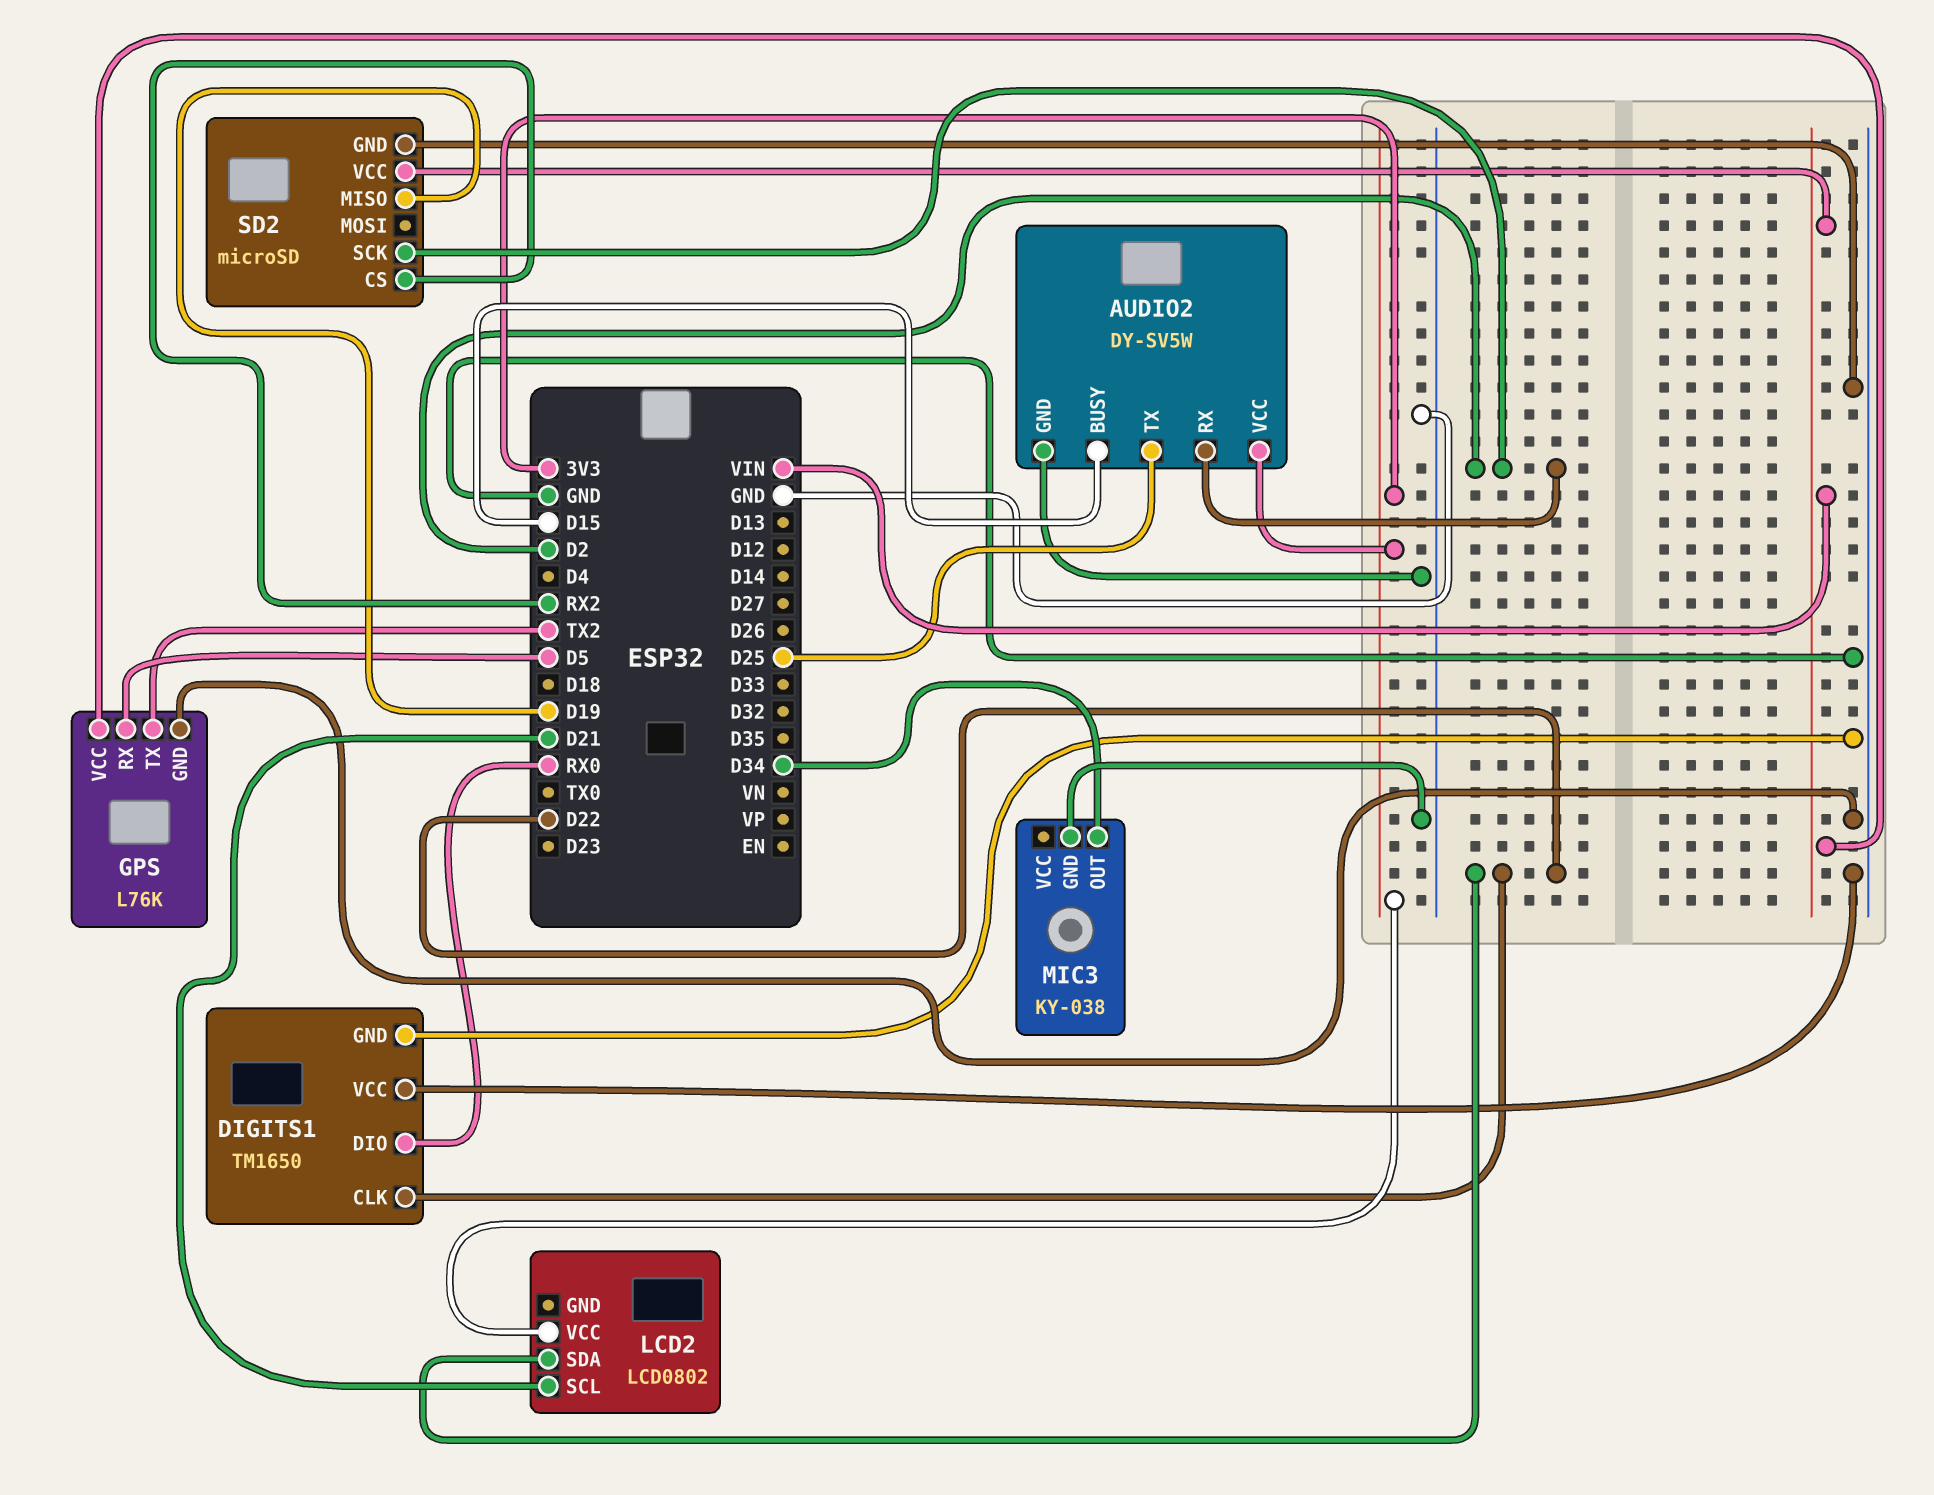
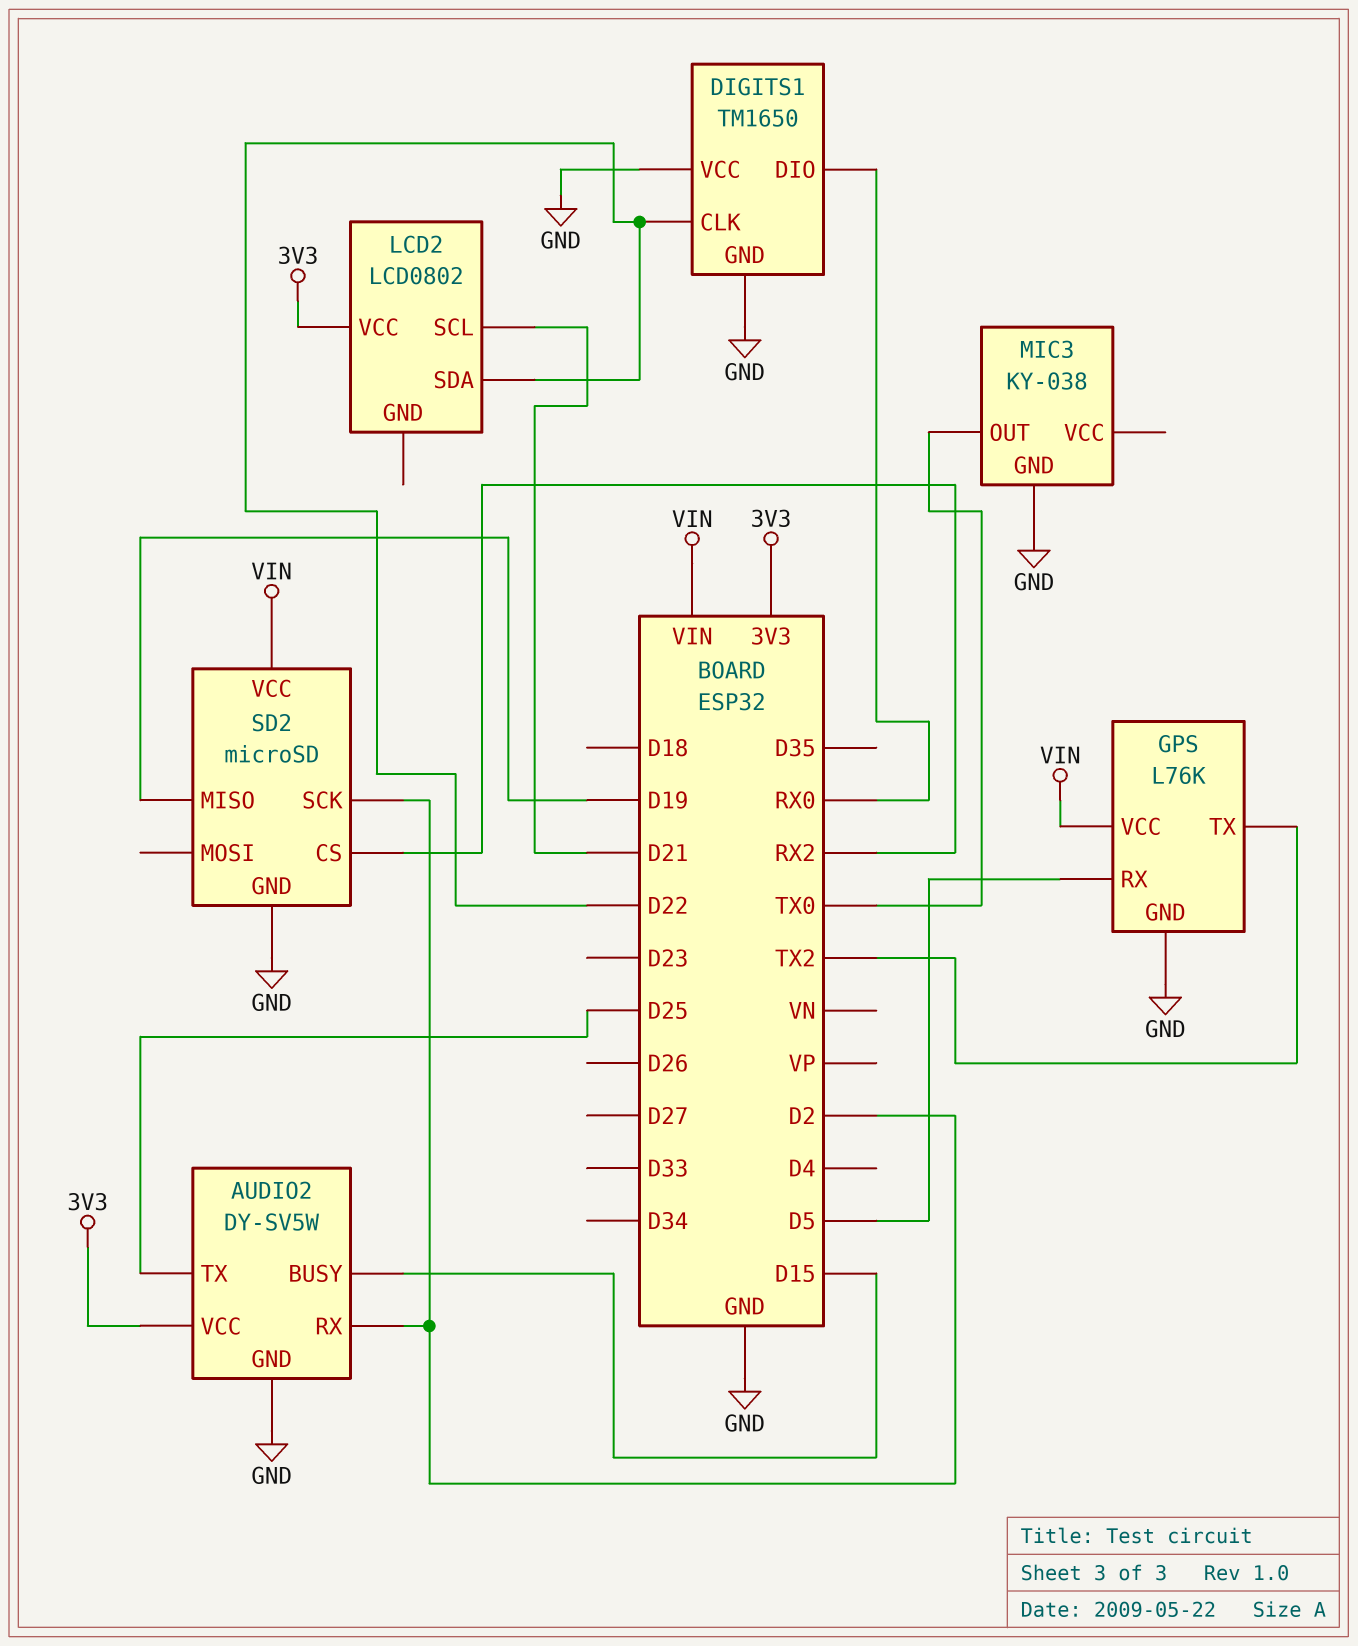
MIC3 pin OUT: D34 -> TX0

